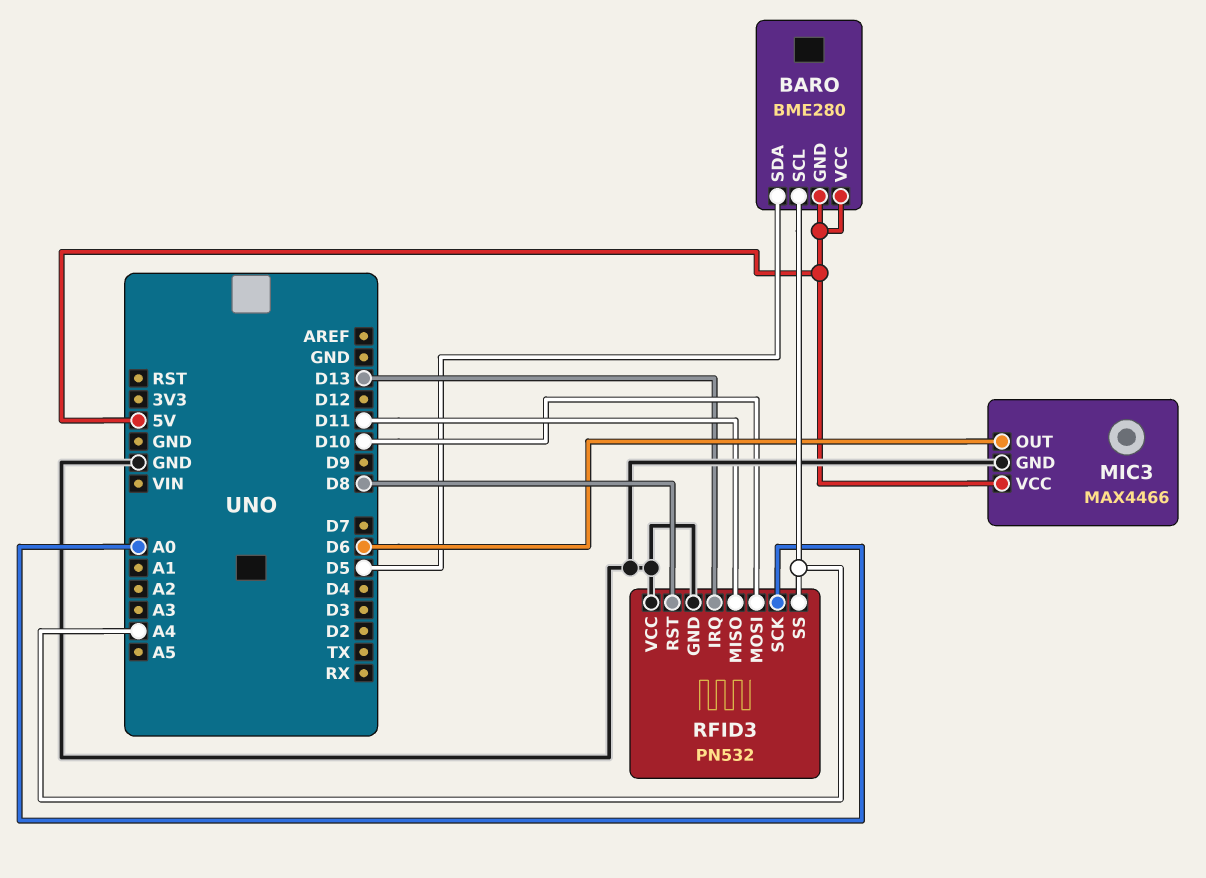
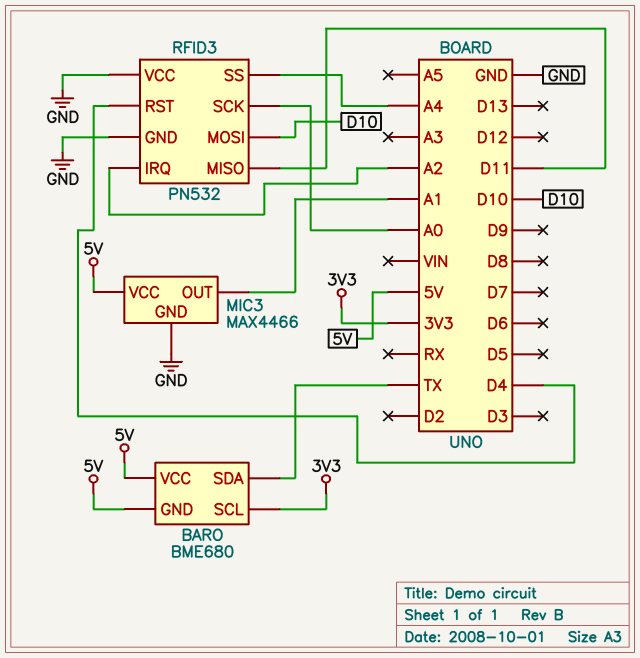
BARO: BME280 -> BME680
BARO pin SCL: A4 -> 3V3
BARO pin SDA: D5 -> TX
MIC3 pin OUT: D6 -> A1
RFID3 pin IRQ: D13 -> A2
RFID3 pin RST: D8 -> D4

